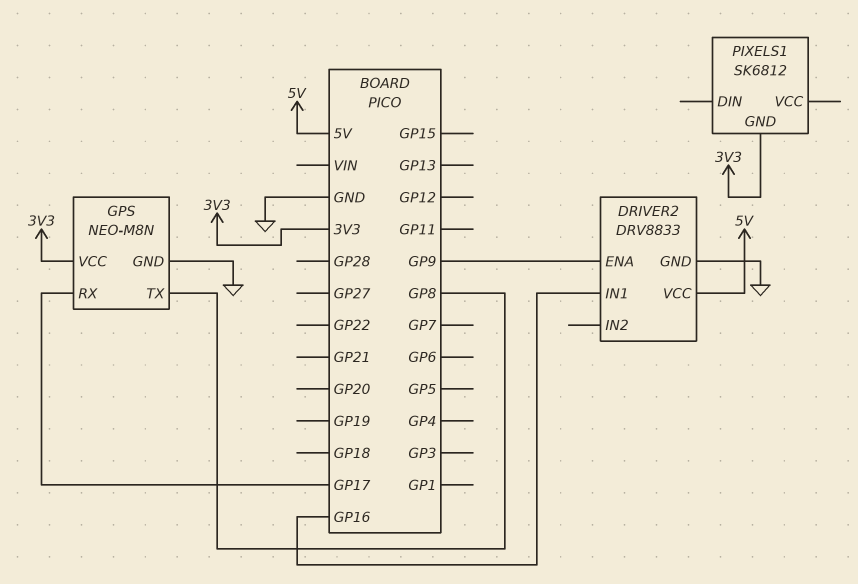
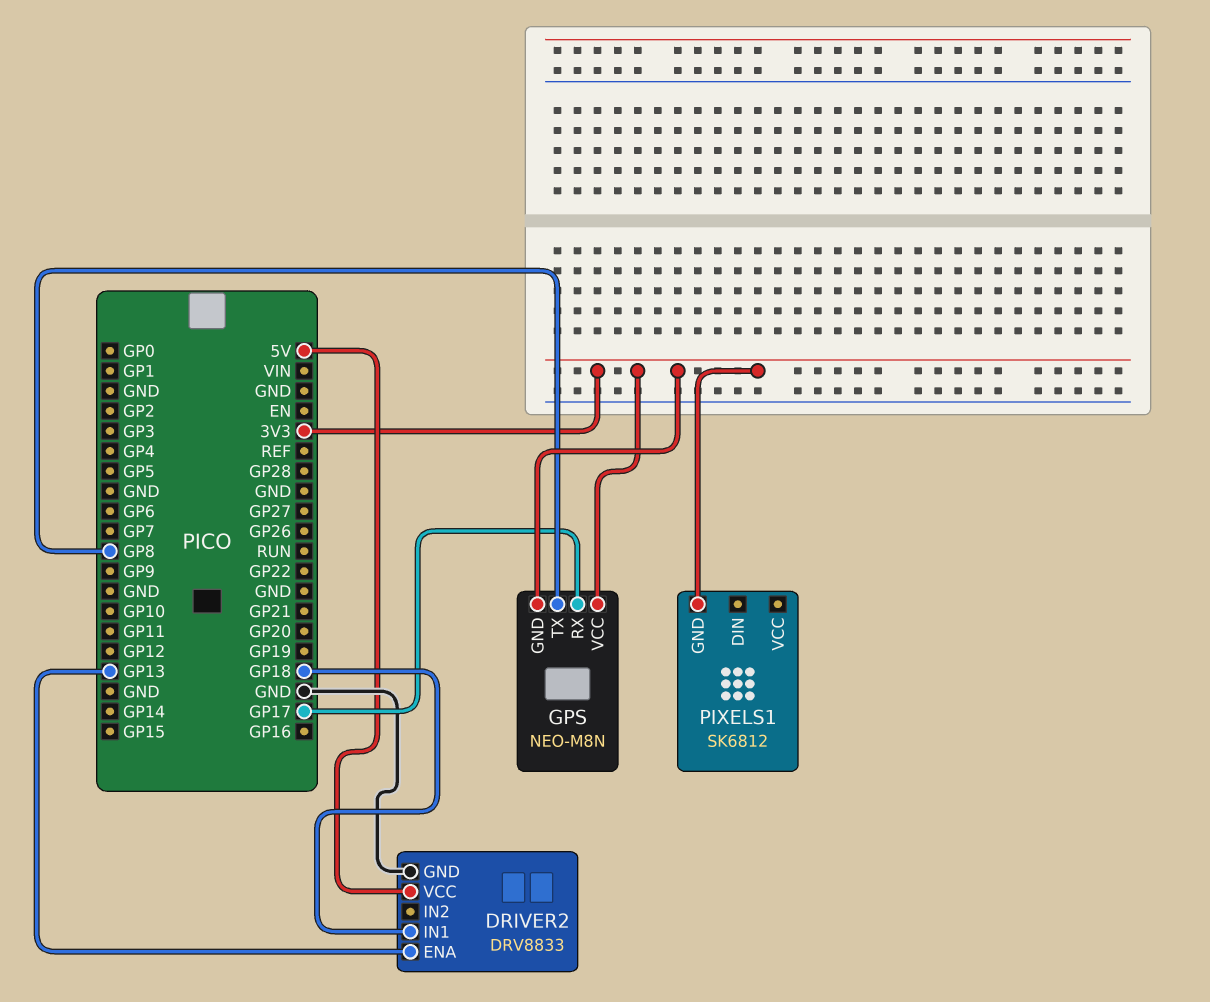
DRIVER2 pin ENA: GP9 -> GP13
DRIVER2 pin IN1: GP16 -> GP18
GPS pin GND: GND -> 3V3

